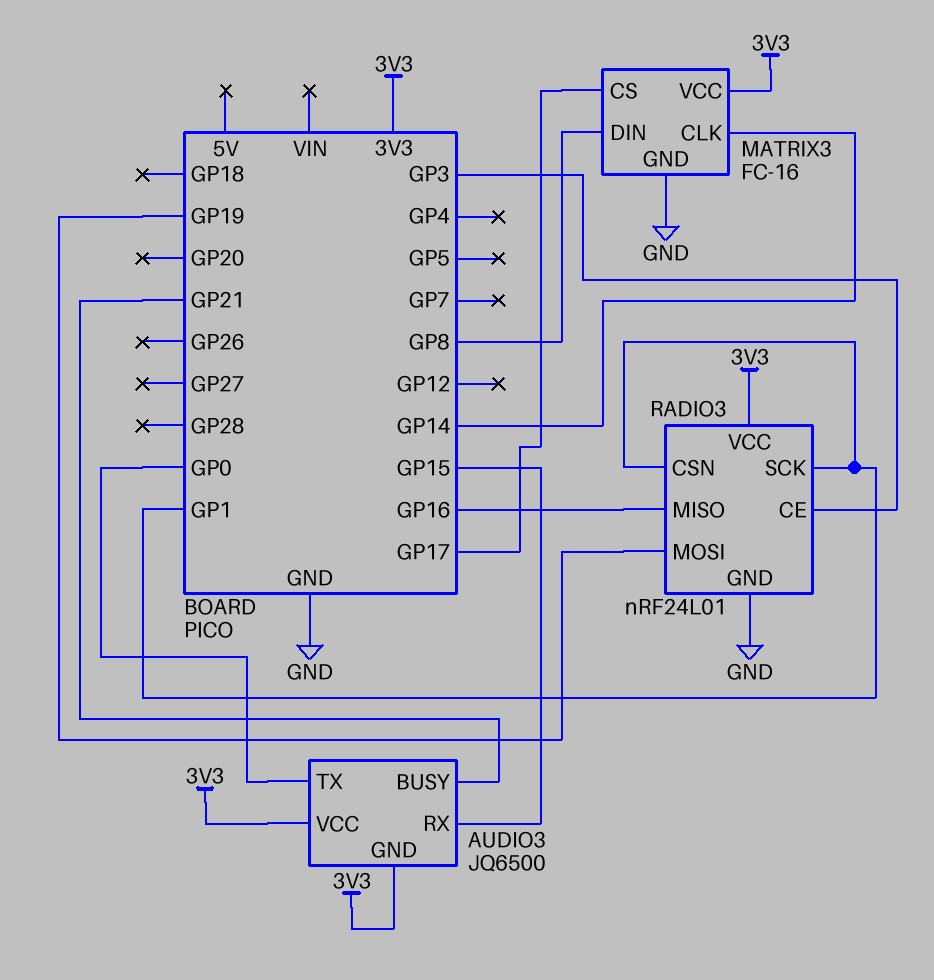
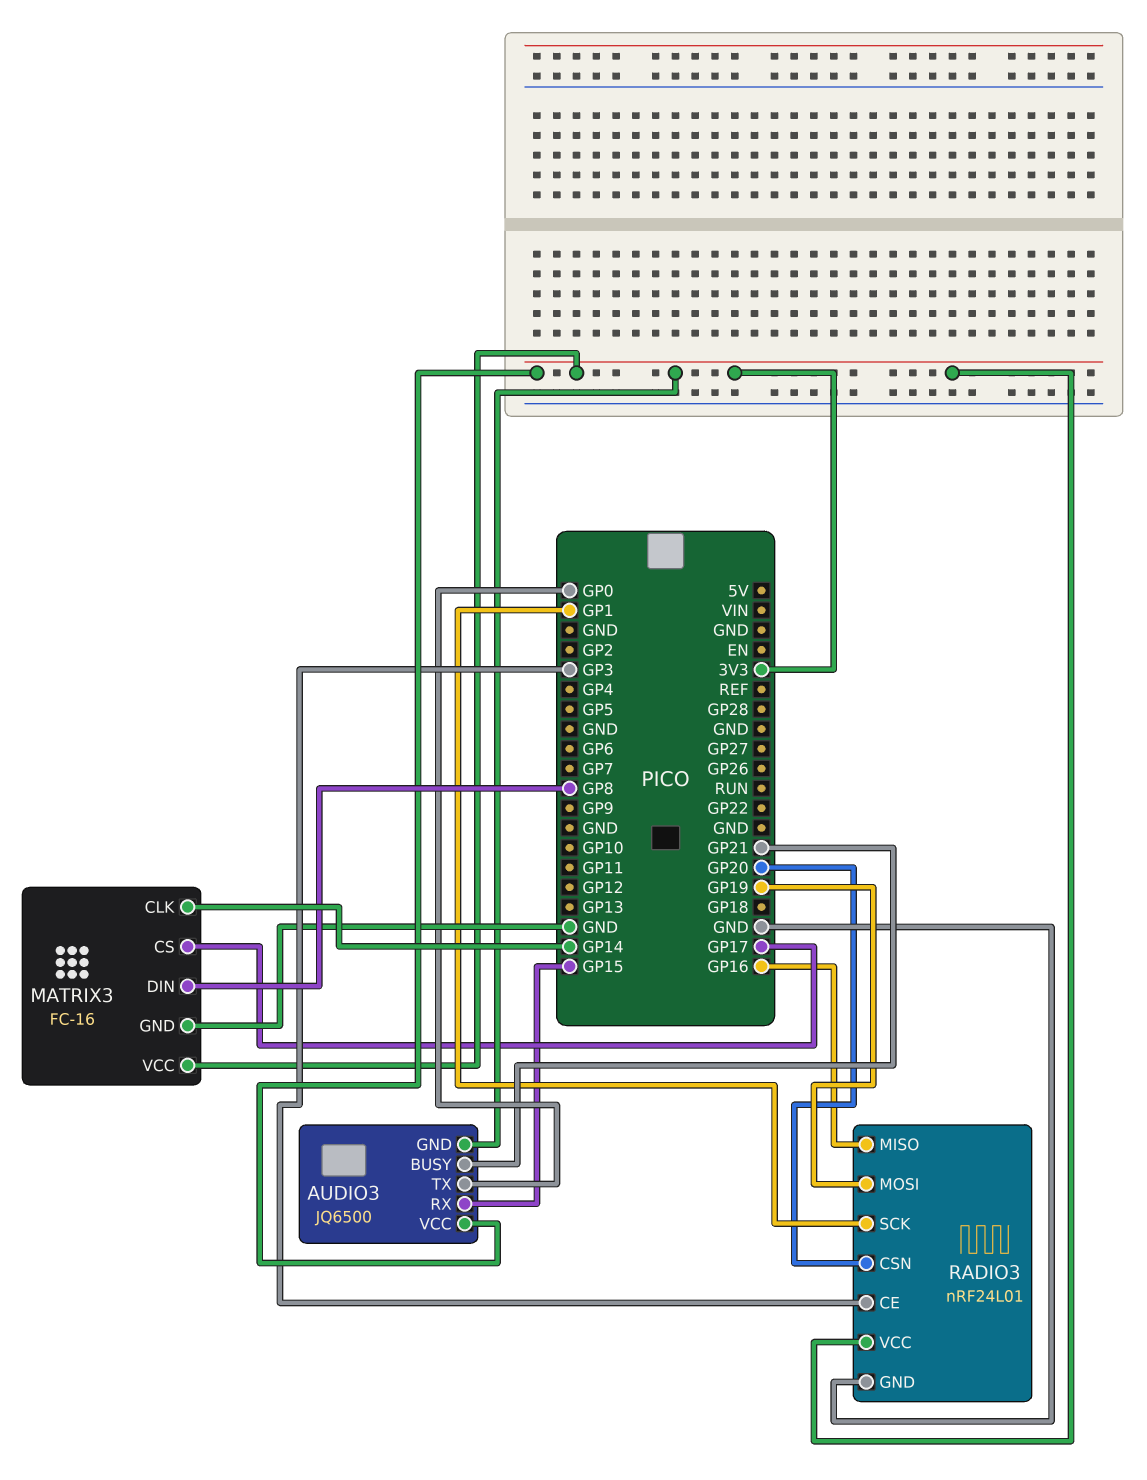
RADIO3 pin CSN: GP1 -> GP20

